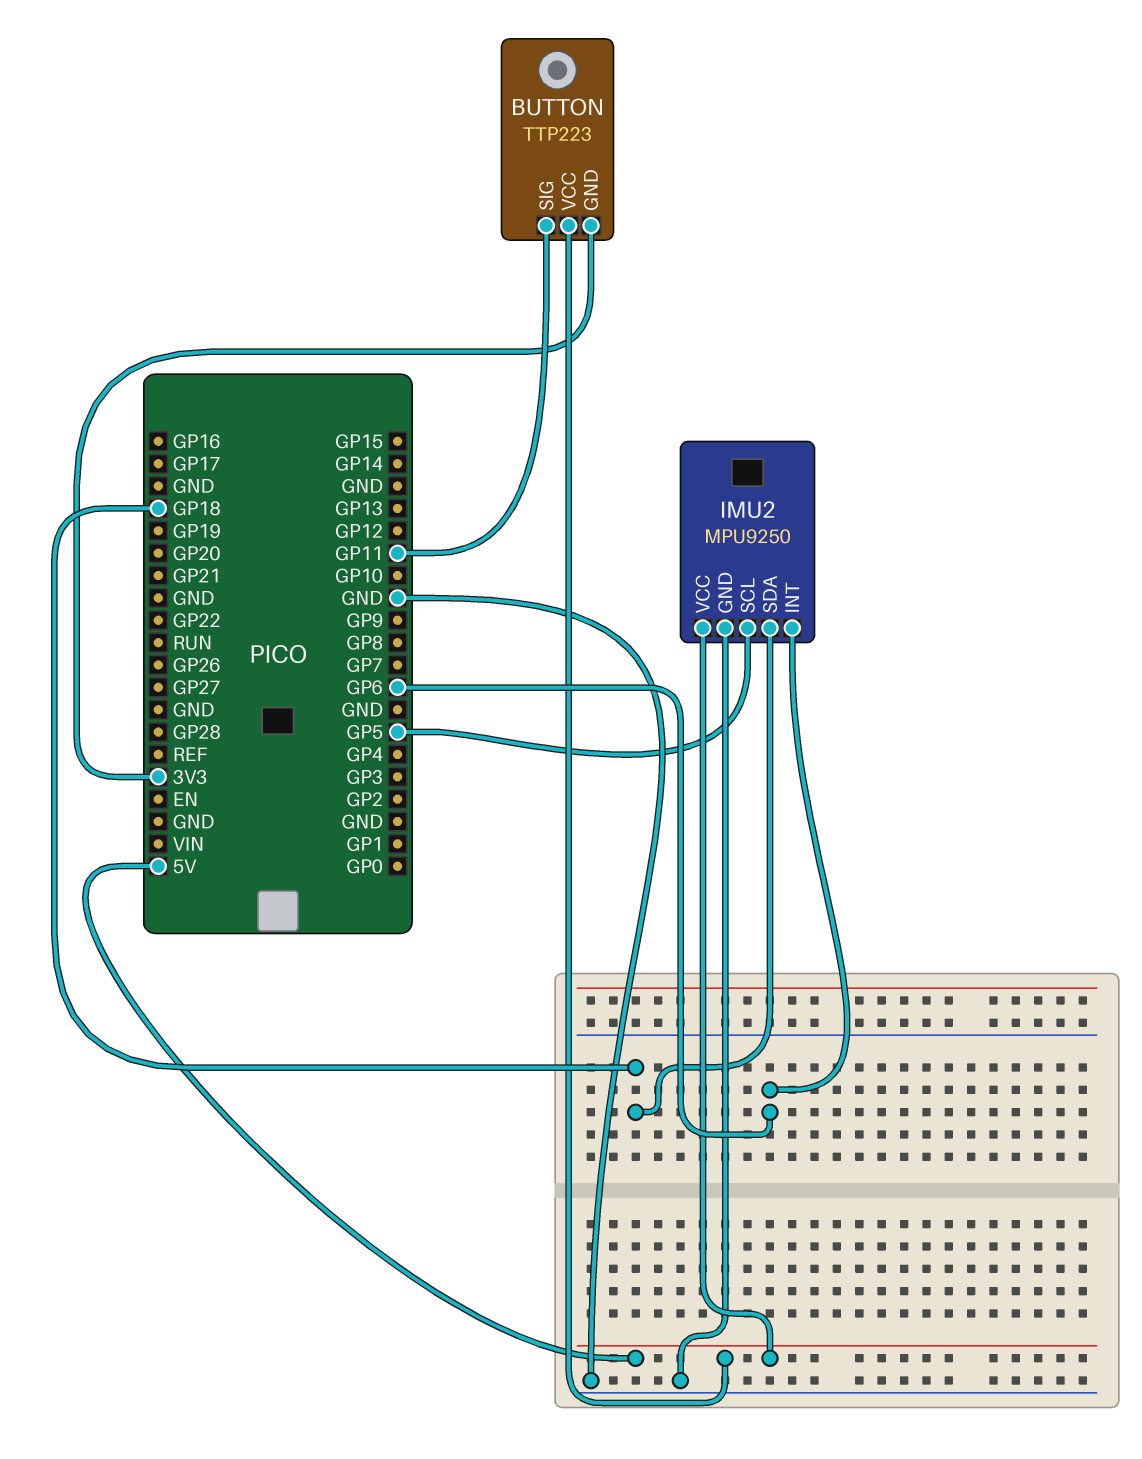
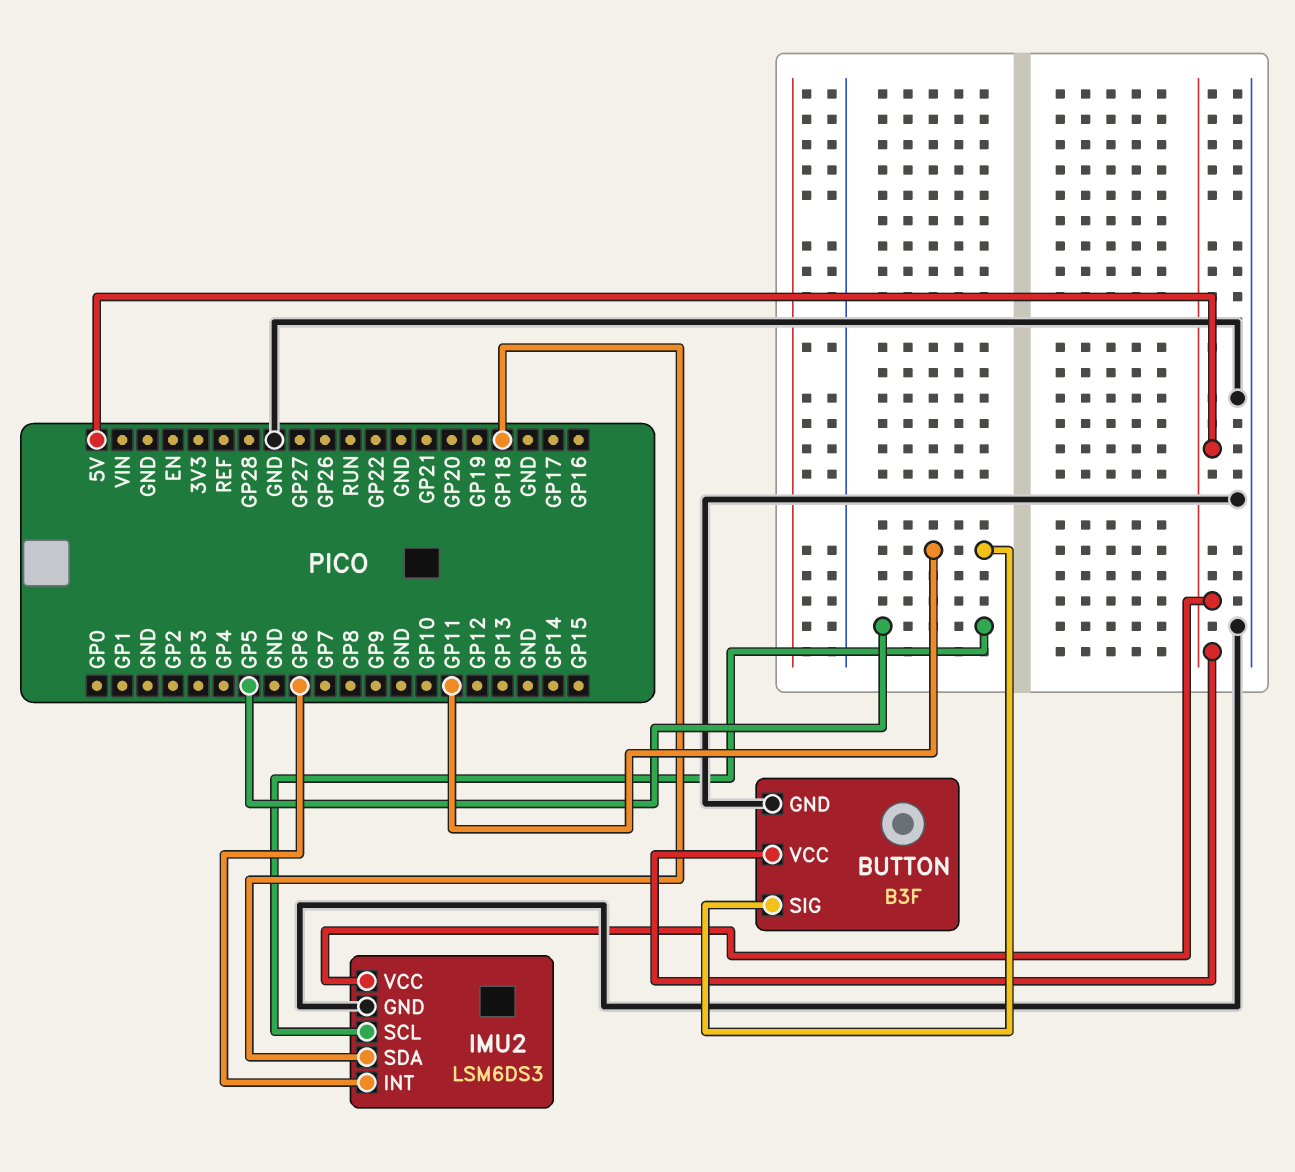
BUTTON: TTP223 -> B3F
BUTTON pin GND: 3V3 -> GND
IMU2: MPU9250 -> LSM6DS3

